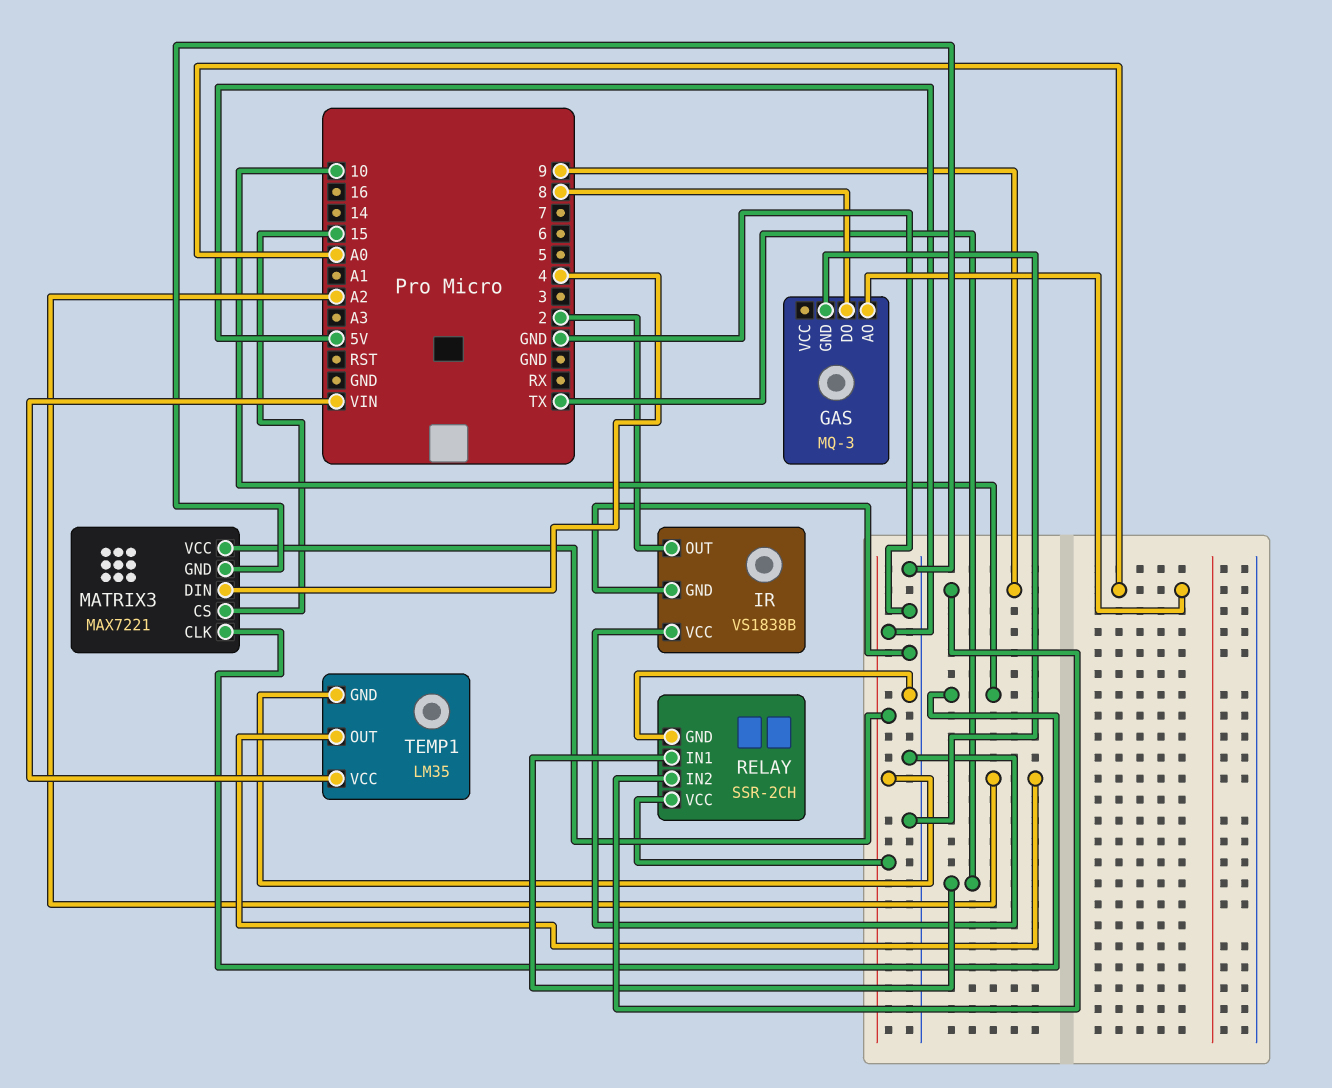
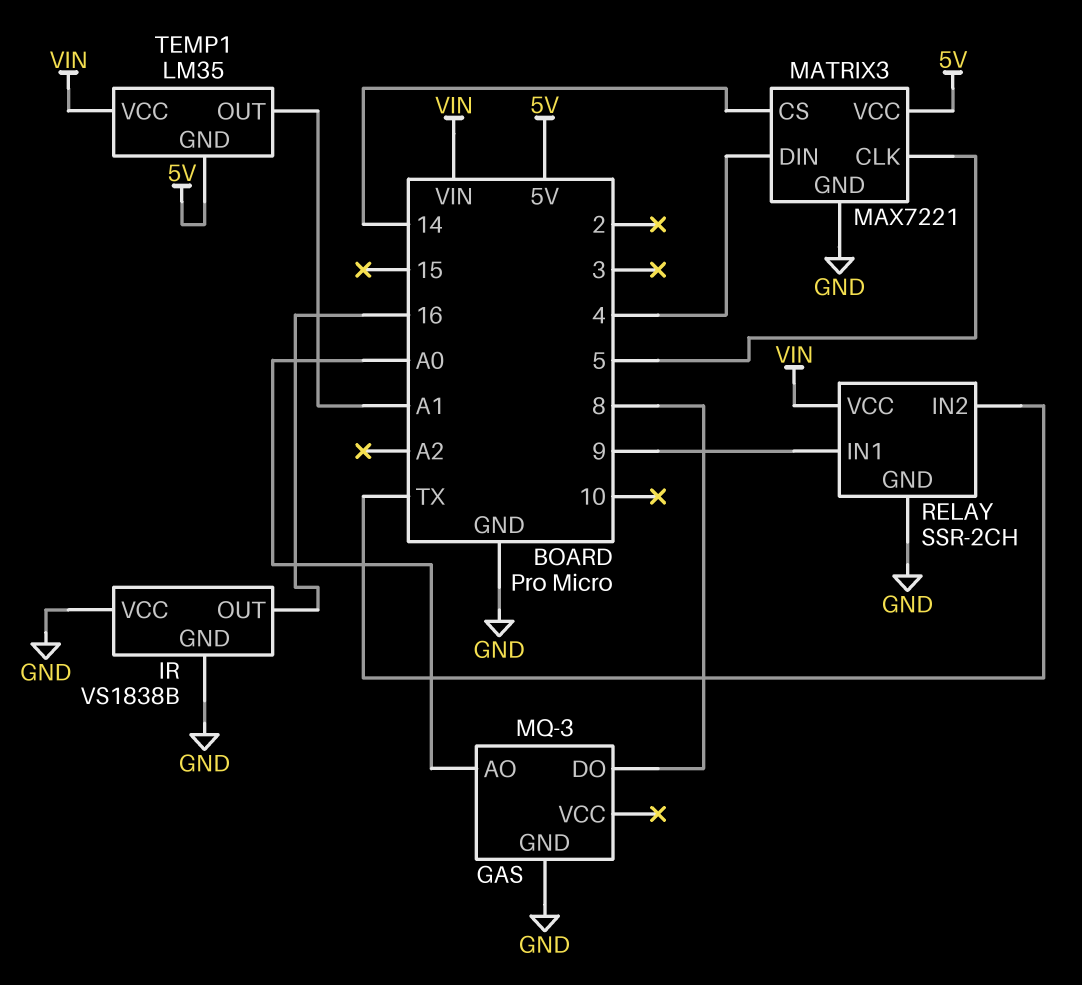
IR pin OUT: 2 -> 16
MATRIX3 pin CLK: 10 -> 5
MATRIX3 pin CS: 15 -> 14
RELAY pin IN1: TX -> 9
RELAY pin IN2: 9 -> TX
RELAY pin VCC: 5V -> VIN
TEMP1 pin OUT: A2 -> A1

